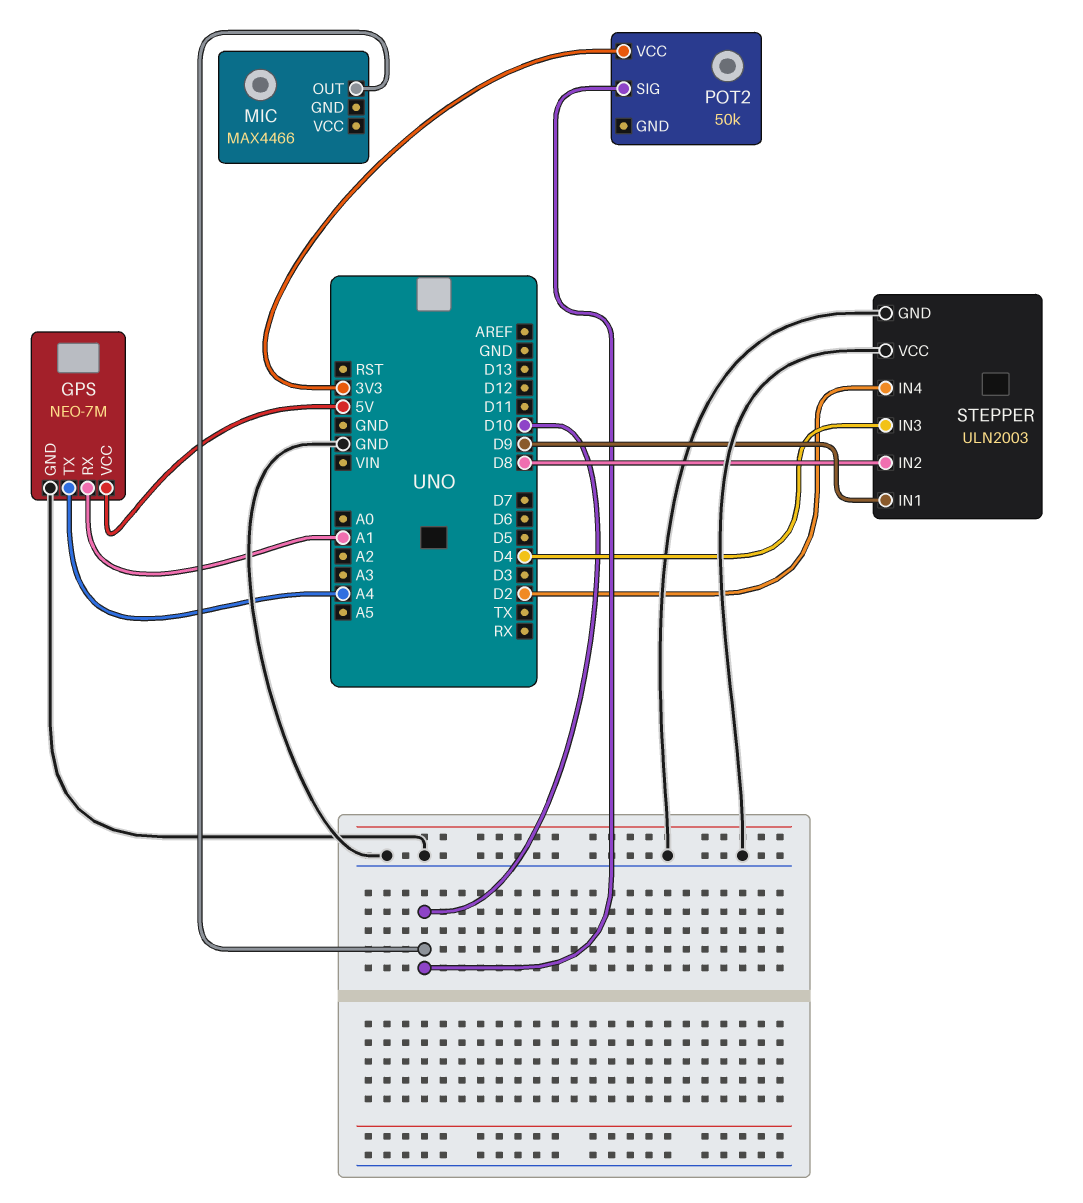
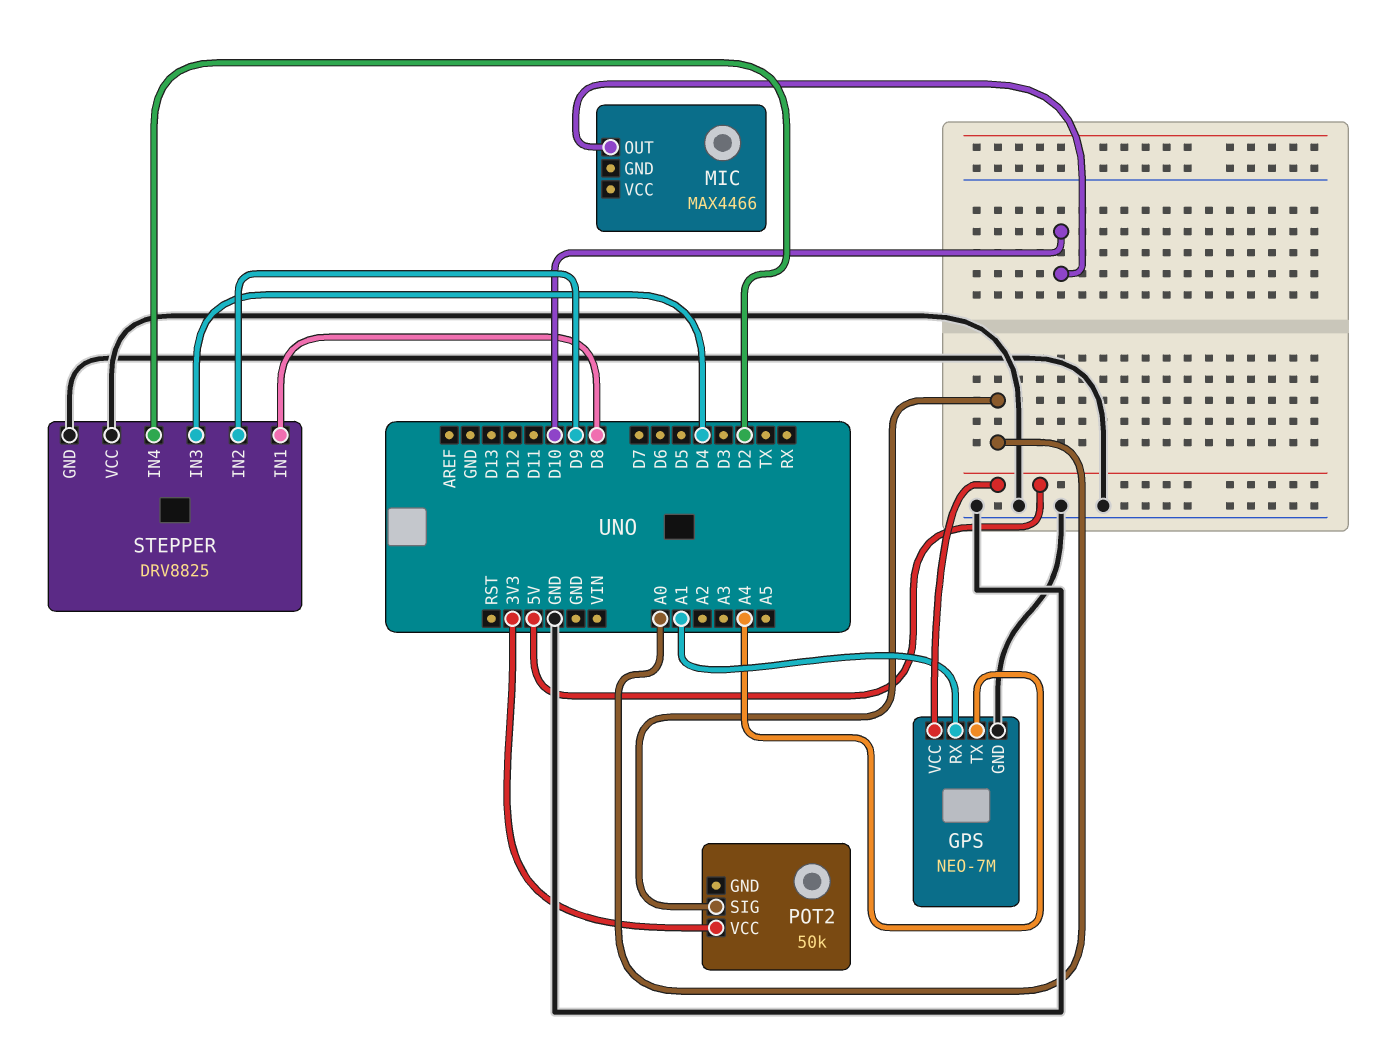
POT2 pin SIG: D10 -> A0
STEPPER: ULN2003 -> DRV8825
STEPPER pin IN1: D9 -> D8
STEPPER pin IN2: D8 -> D9

